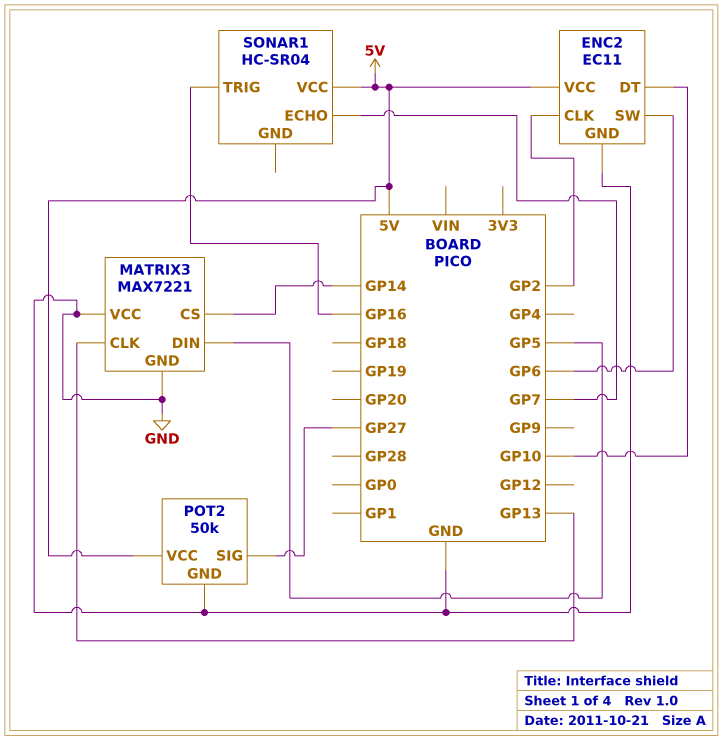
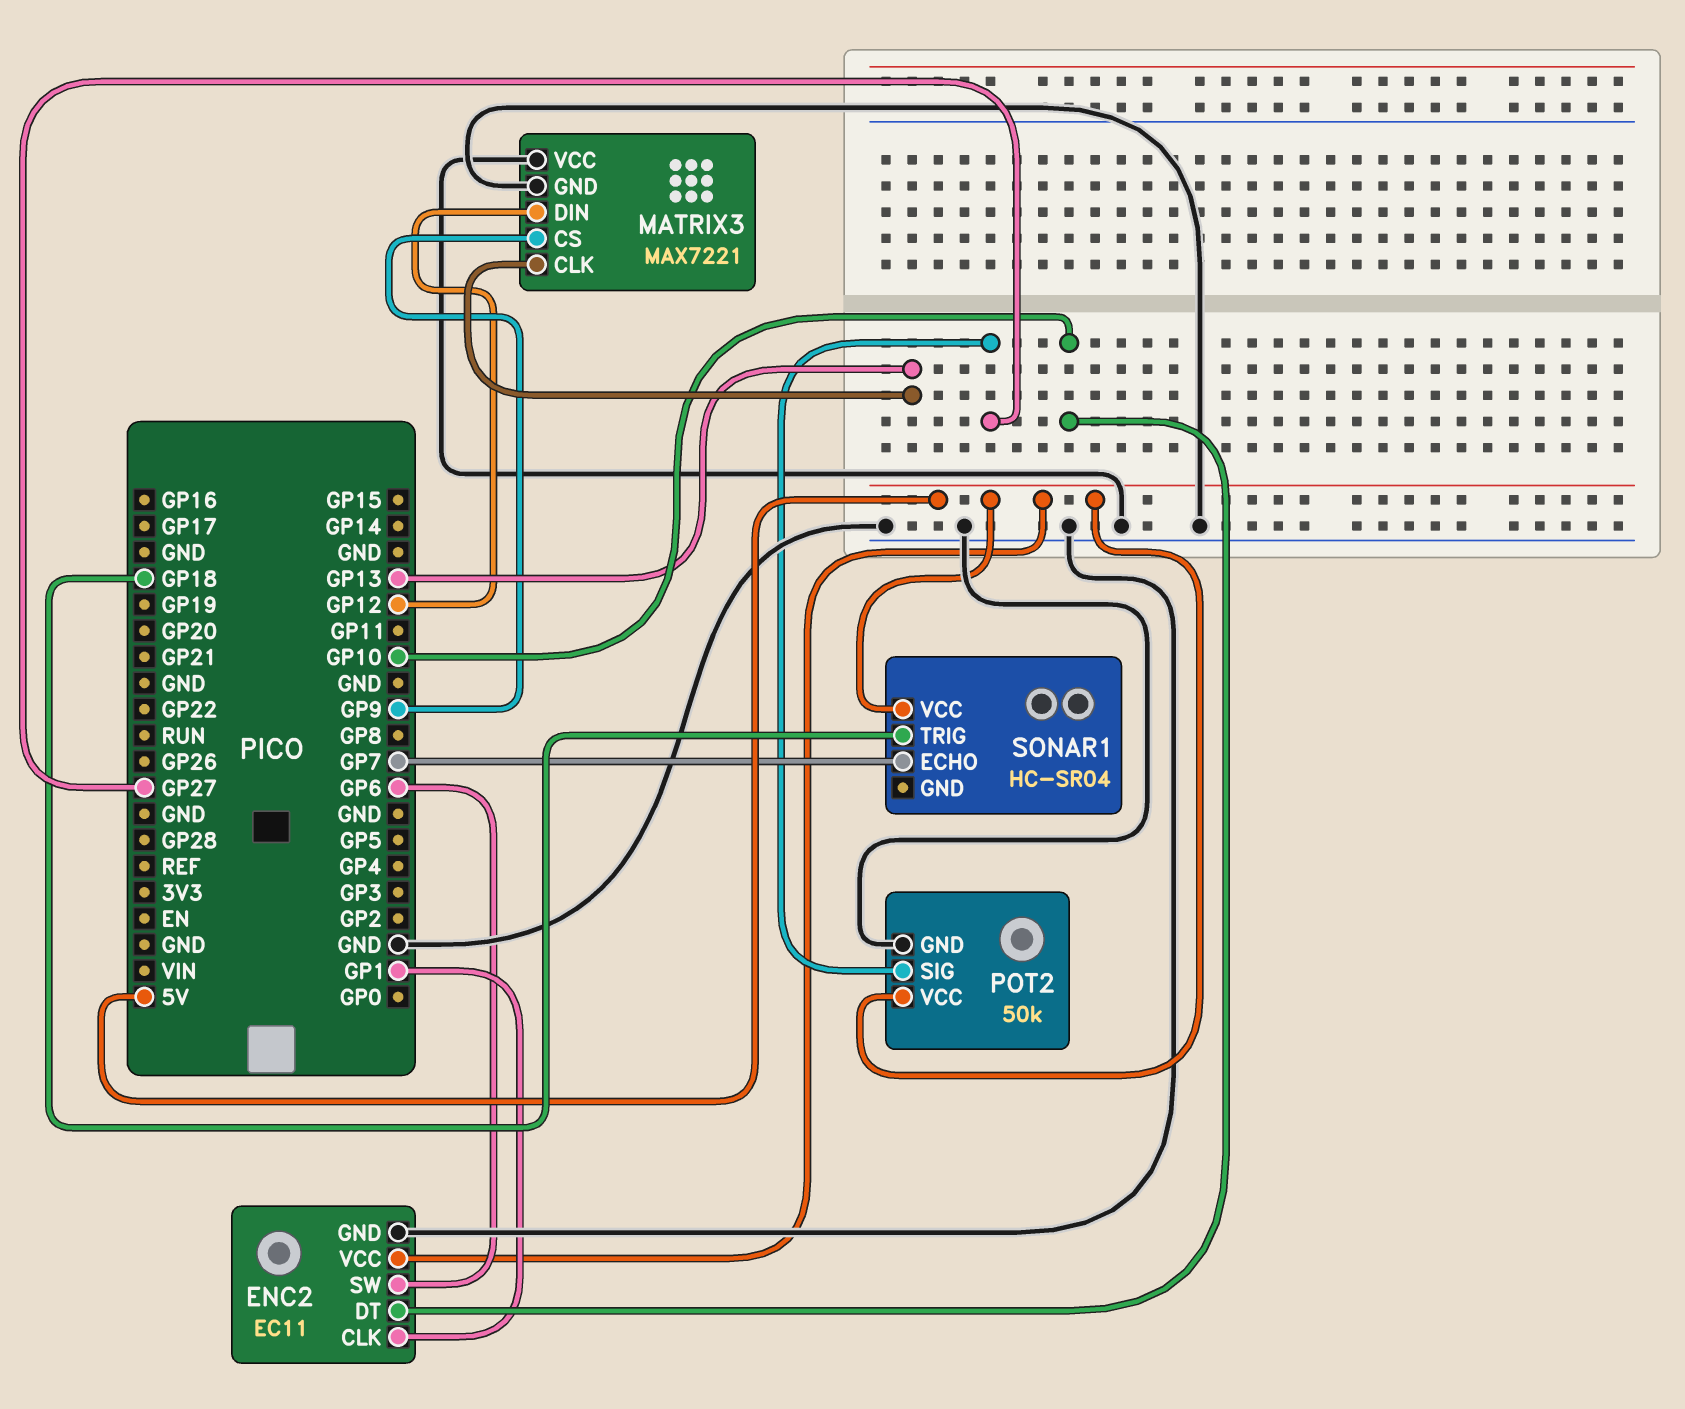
ENC2 pin CLK: GP2 -> GP1
MATRIX3 pin CS: GP14 -> GP9
MATRIX3 pin DIN: GP5 -> GP12
SONAR1 pin TRIG: GP16 -> GP18

